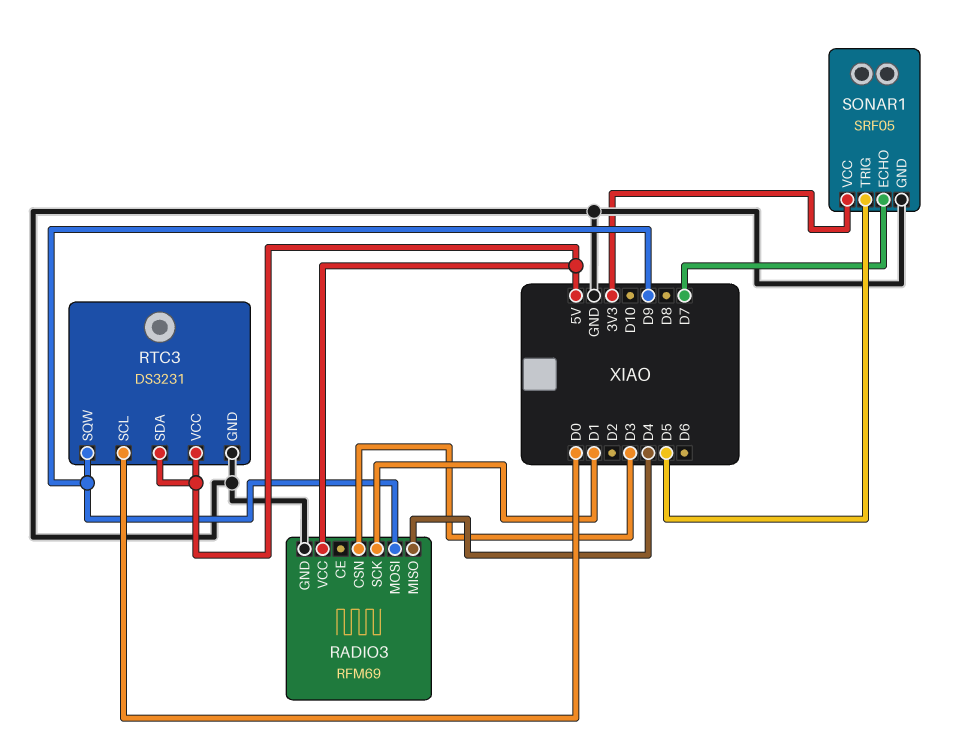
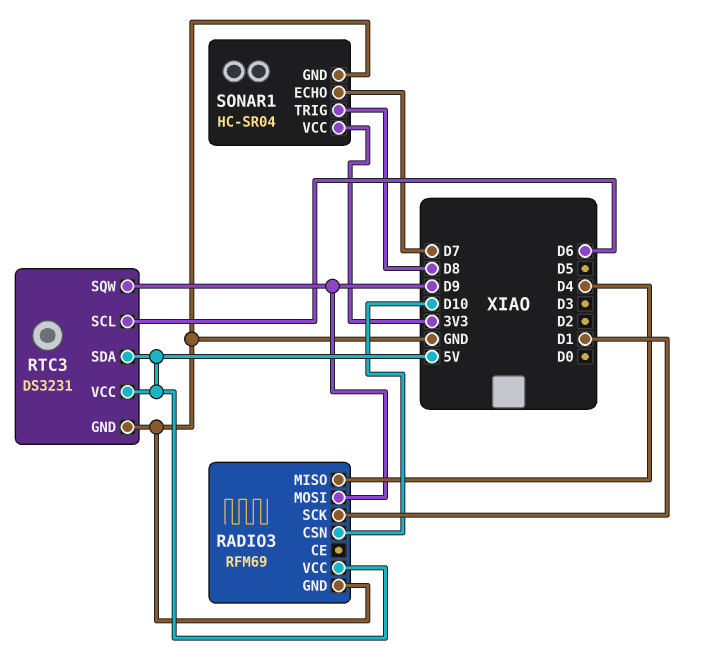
RADIO3 pin CSN: D3 -> D10
RTC3 pin SCL: D0 -> D6
SONAR1: SRF05 -> HC-SR04
SONAR1 pin TRIG: D5 -> D8

